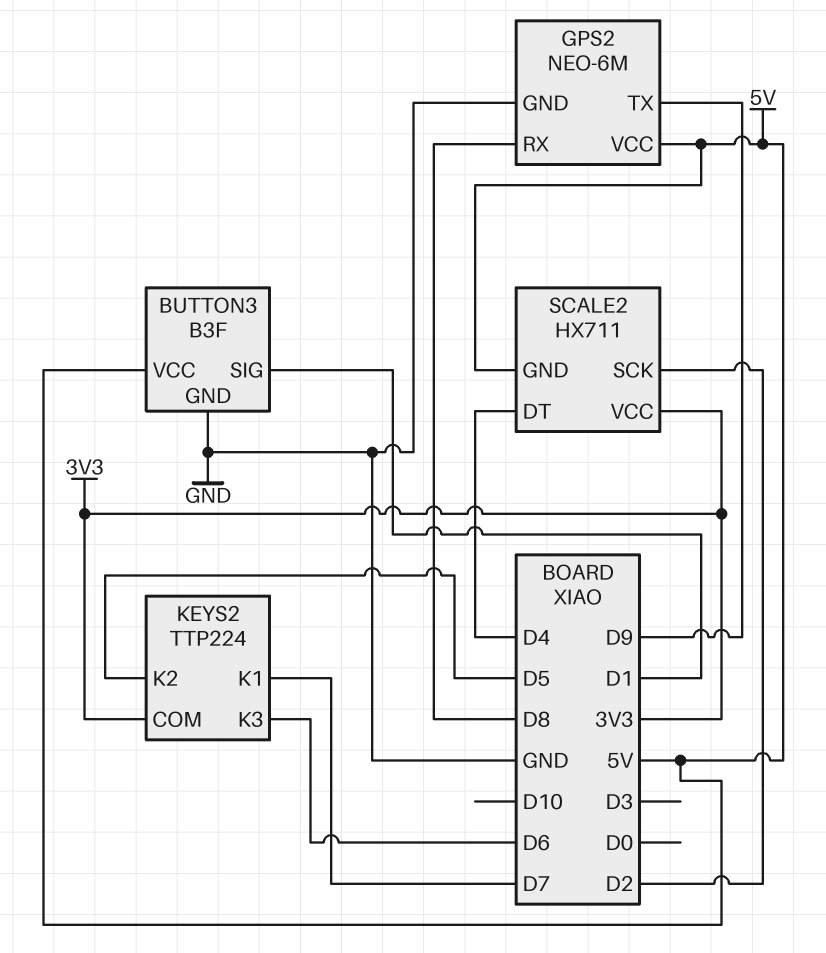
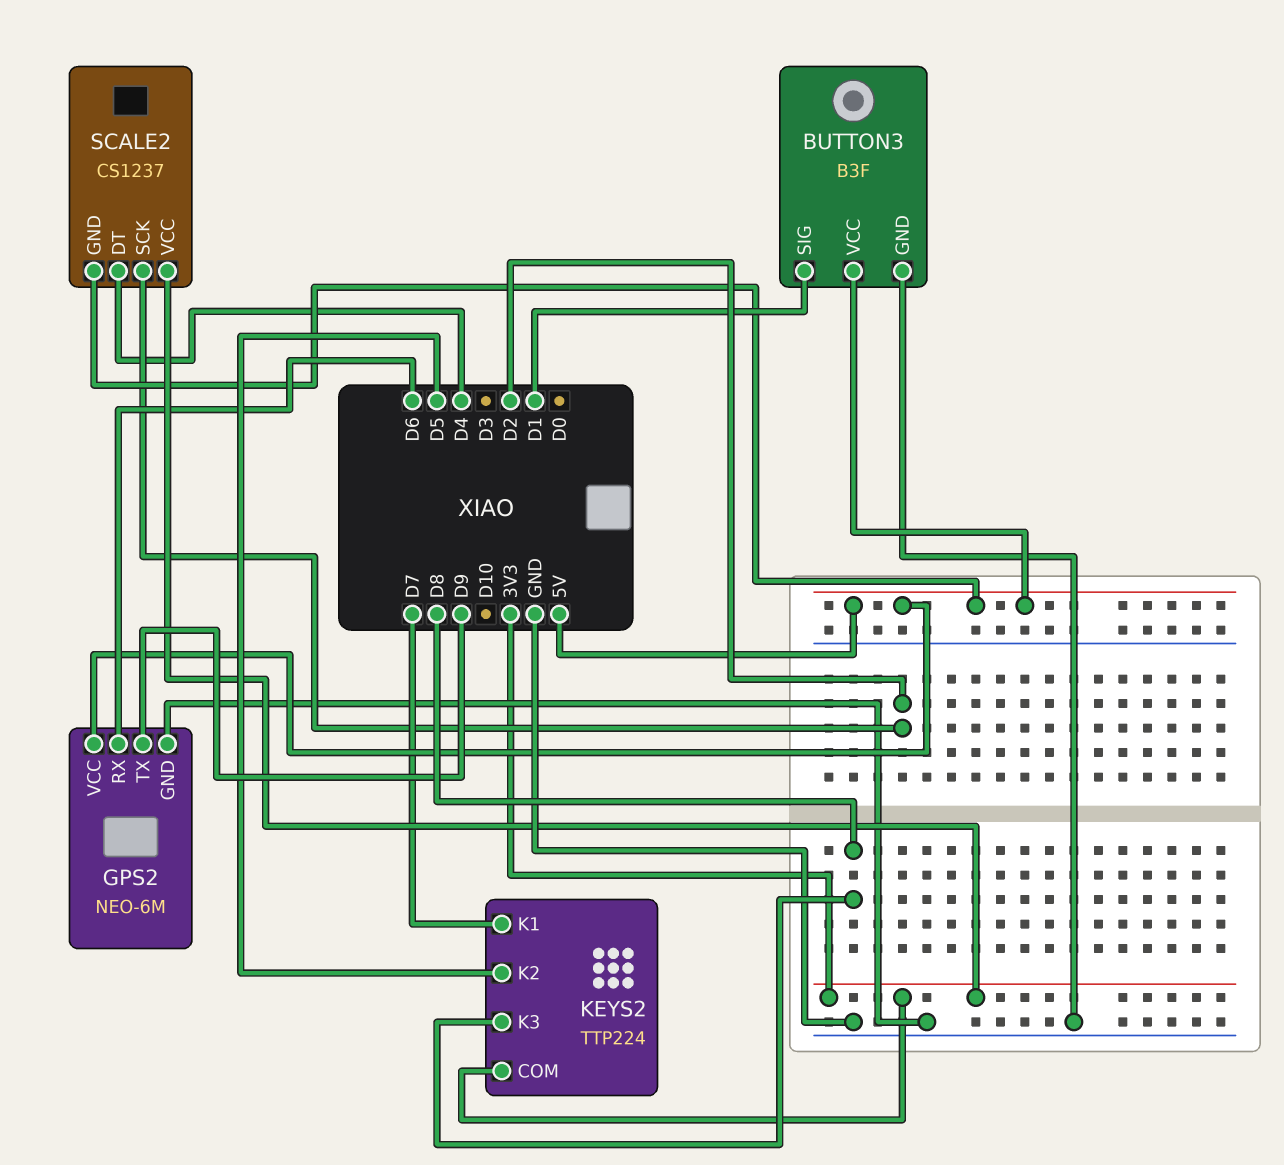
GPS2 pin RX: D8 -> D6
KEYS2 pin K3: D6 -> D8
SCALE2: HX711 -> CS1237

